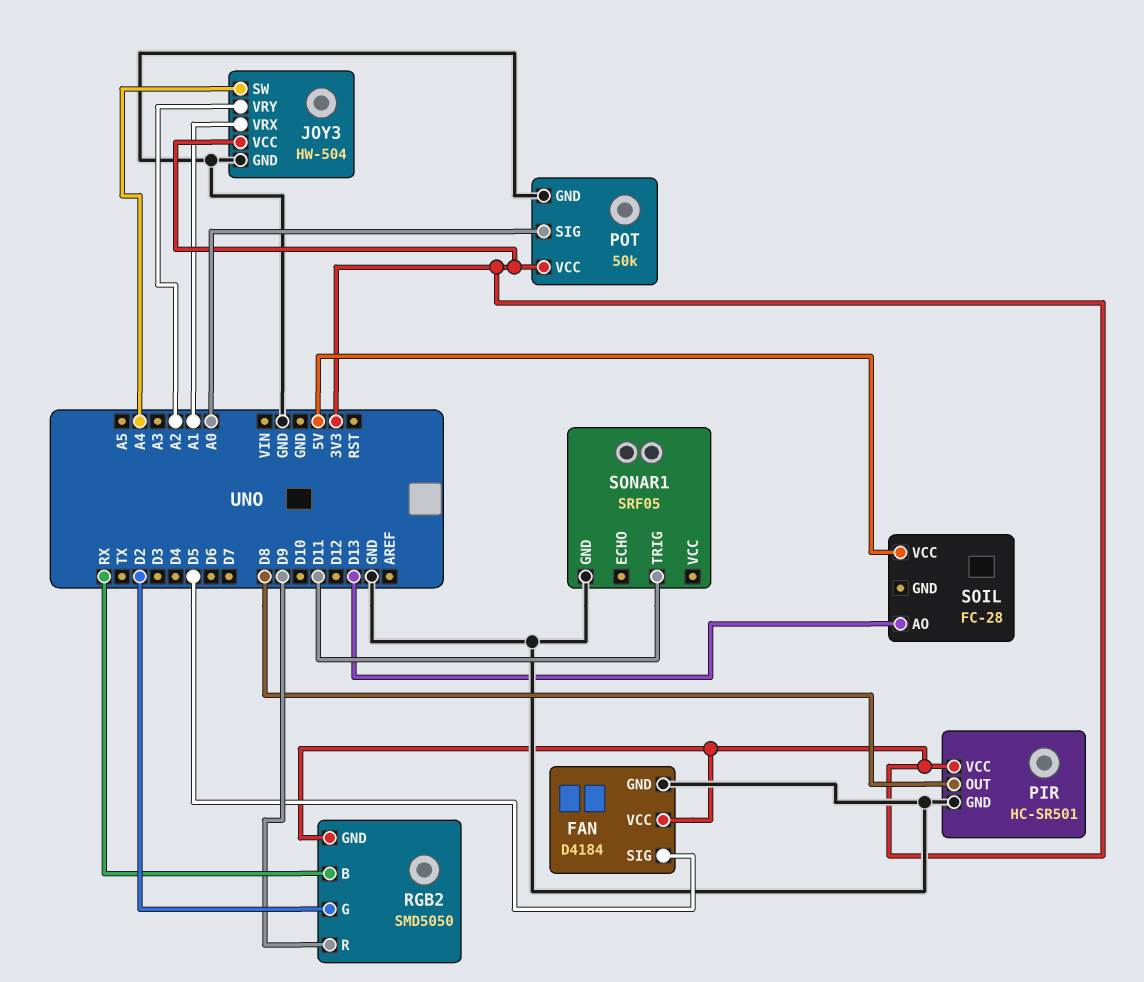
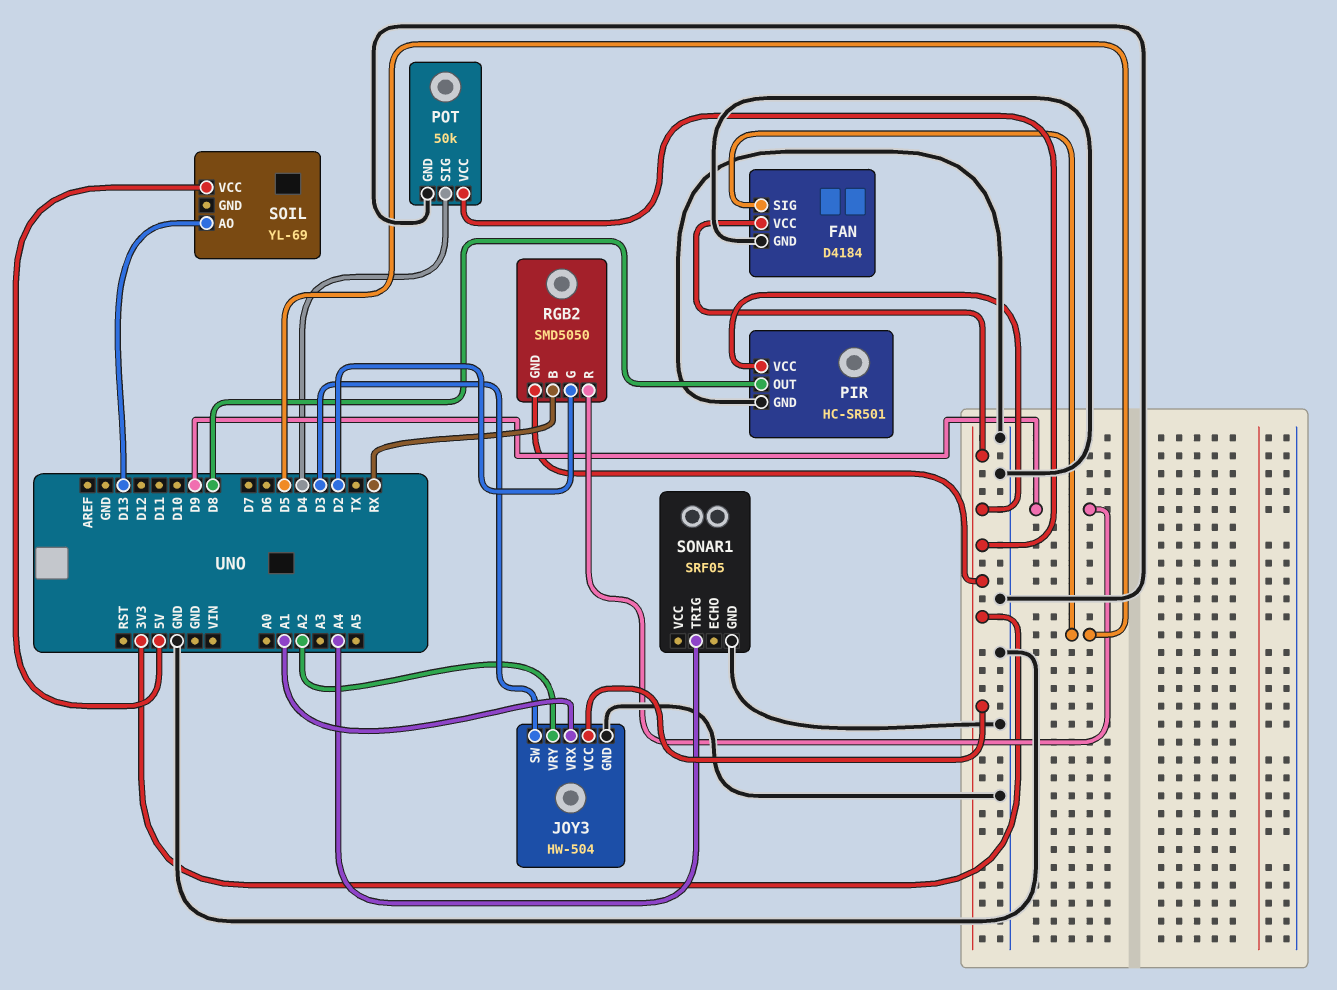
JOY3 pin SW: A4 -> D3
POT pin SIG: A0 -> D4
SOIL: FC-28 -> YL-69
SONAR1 pin TRIG: D11 -> A4

